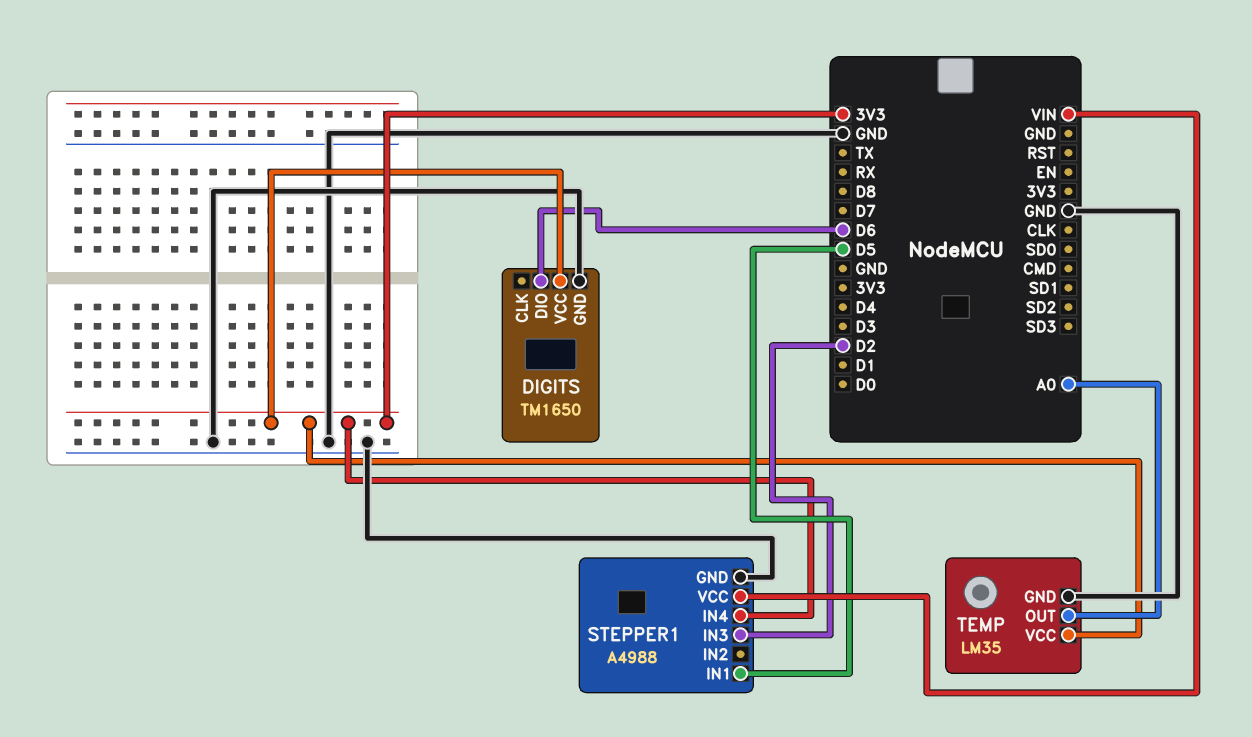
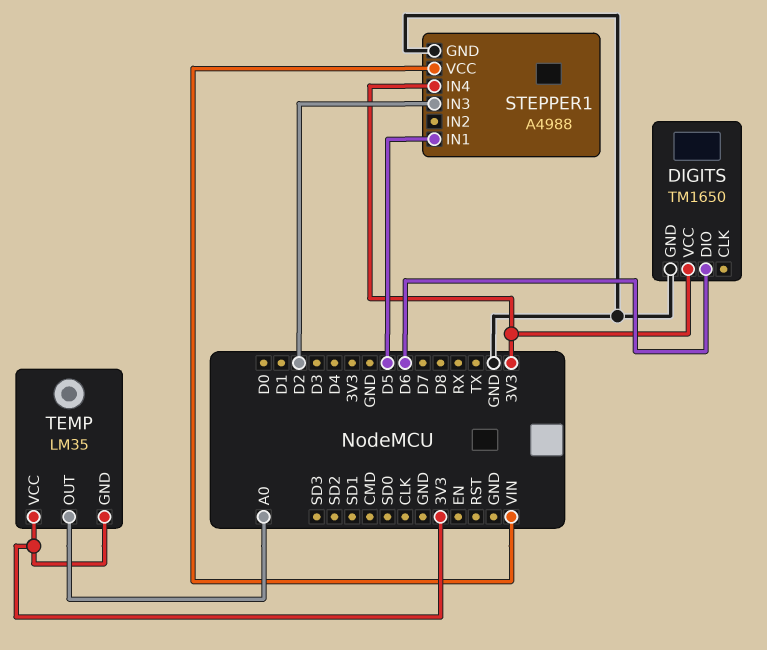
TEMP pin GND: GND -> 3V3

